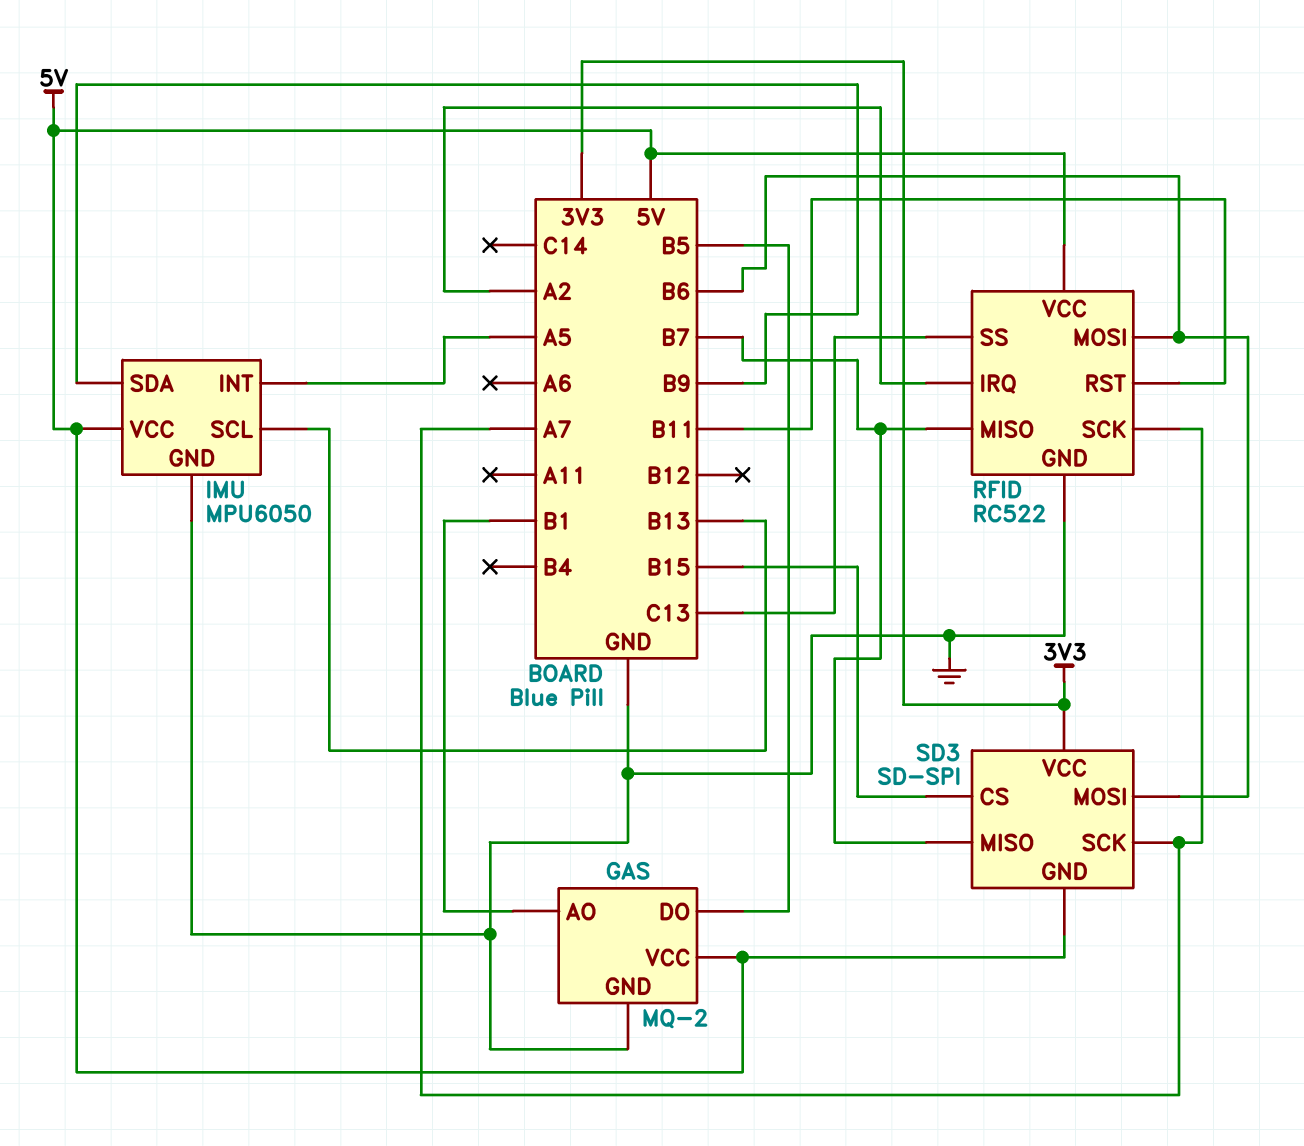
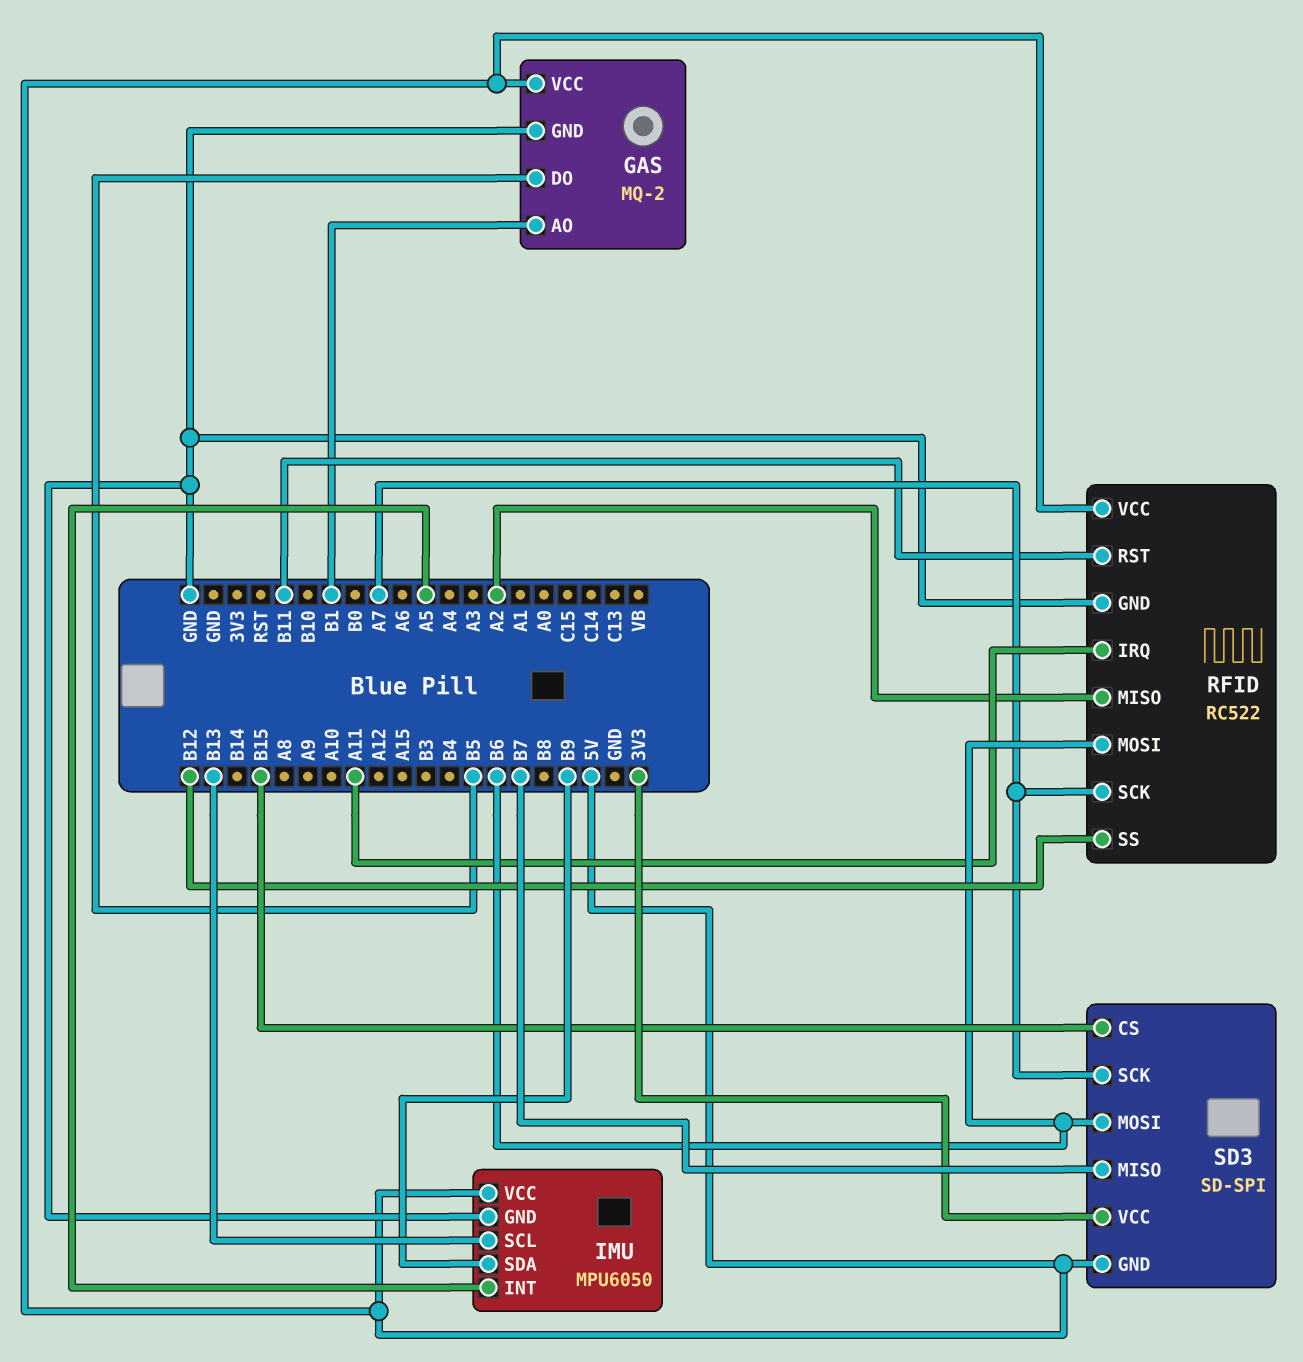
RFID pin IRQ: A2 -> A11
RFID pin MISO: B7 -> A2
RFID pin SS: C13 -> B12

